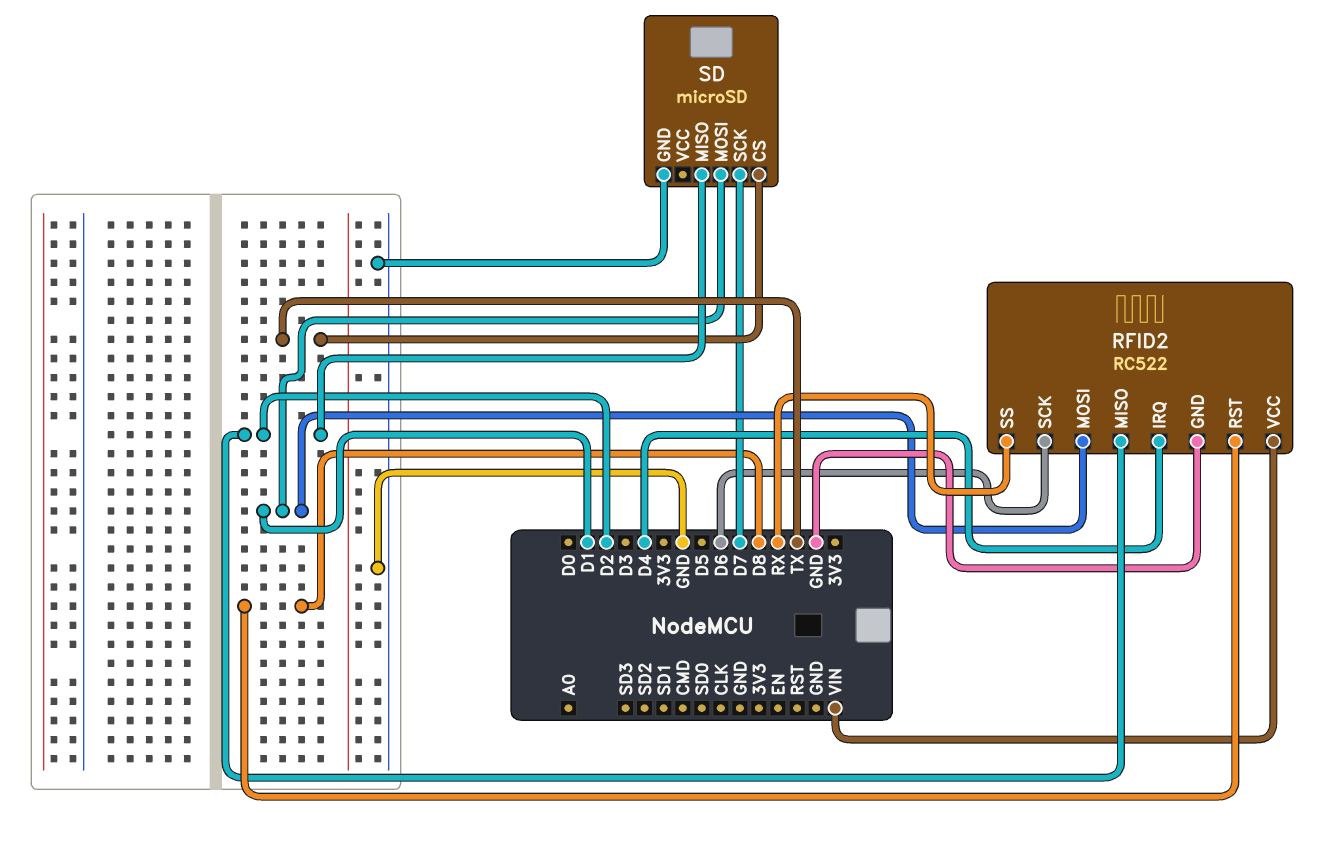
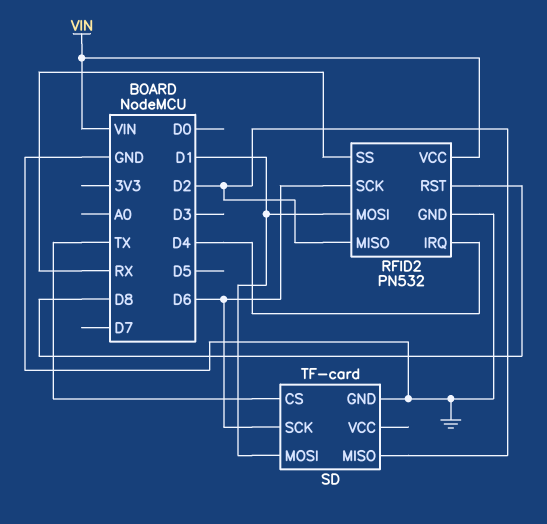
RFID2: RC522 -> PN532
SD: microSD -> TF-card
SD pin SCK: D7 -> D6

